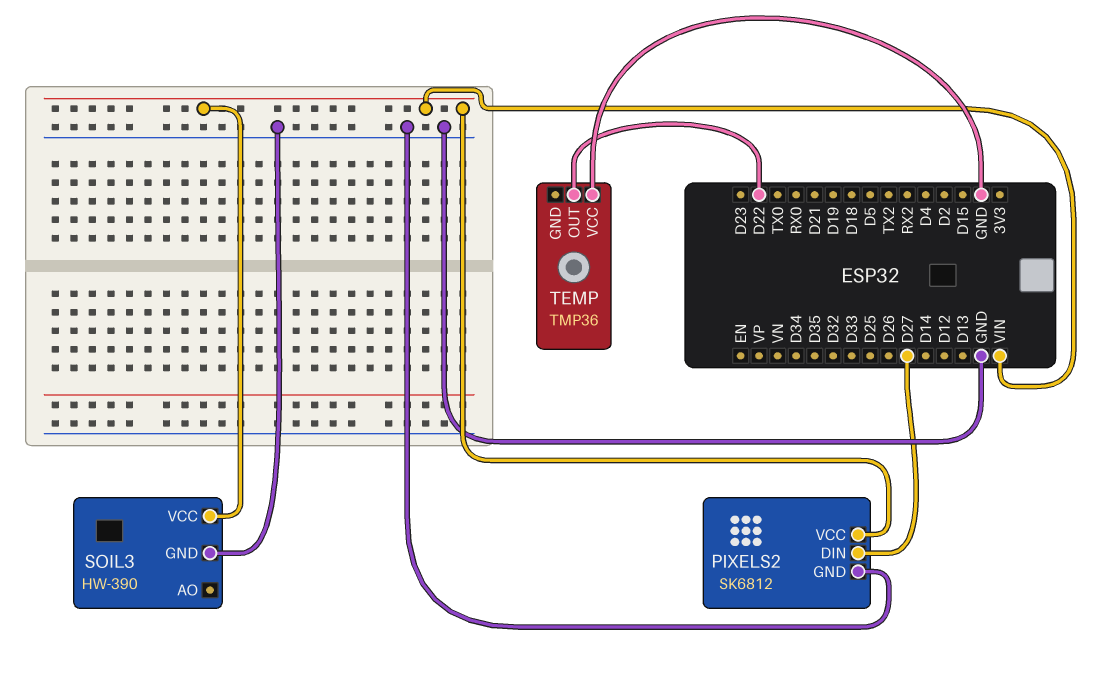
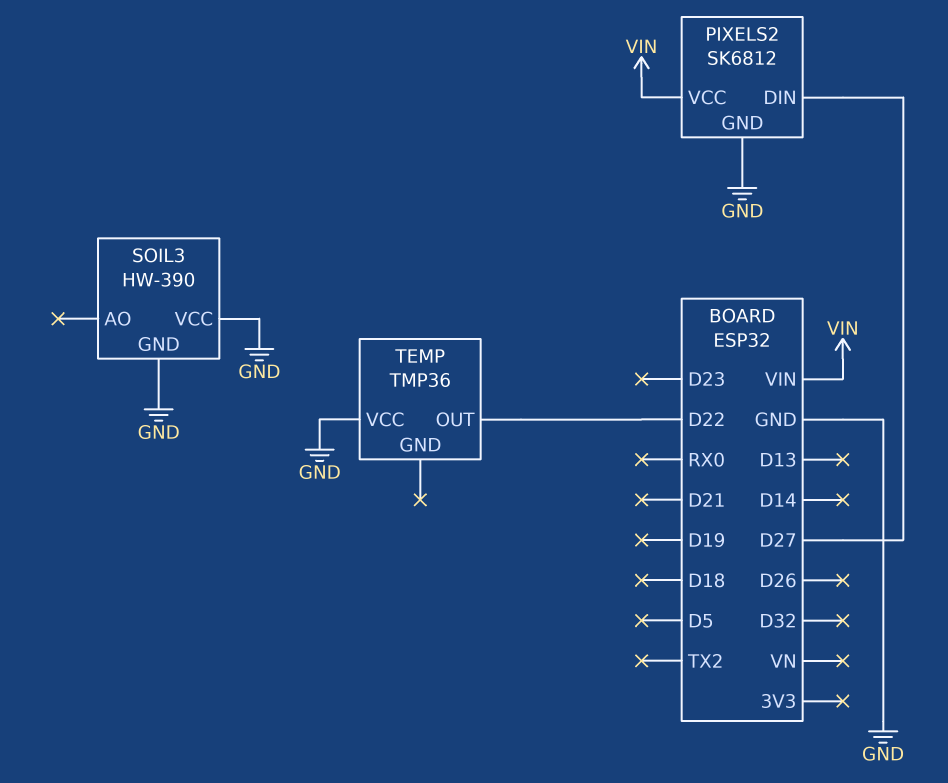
SOIL3 pin VCC: VIN -> GND

